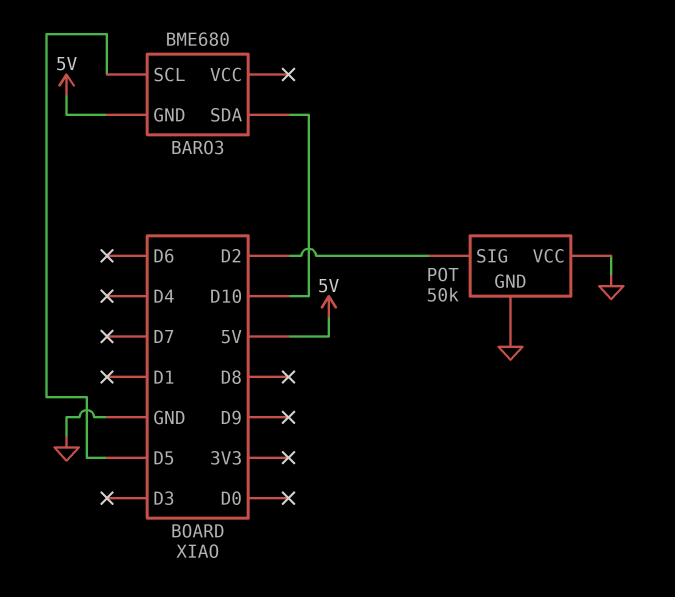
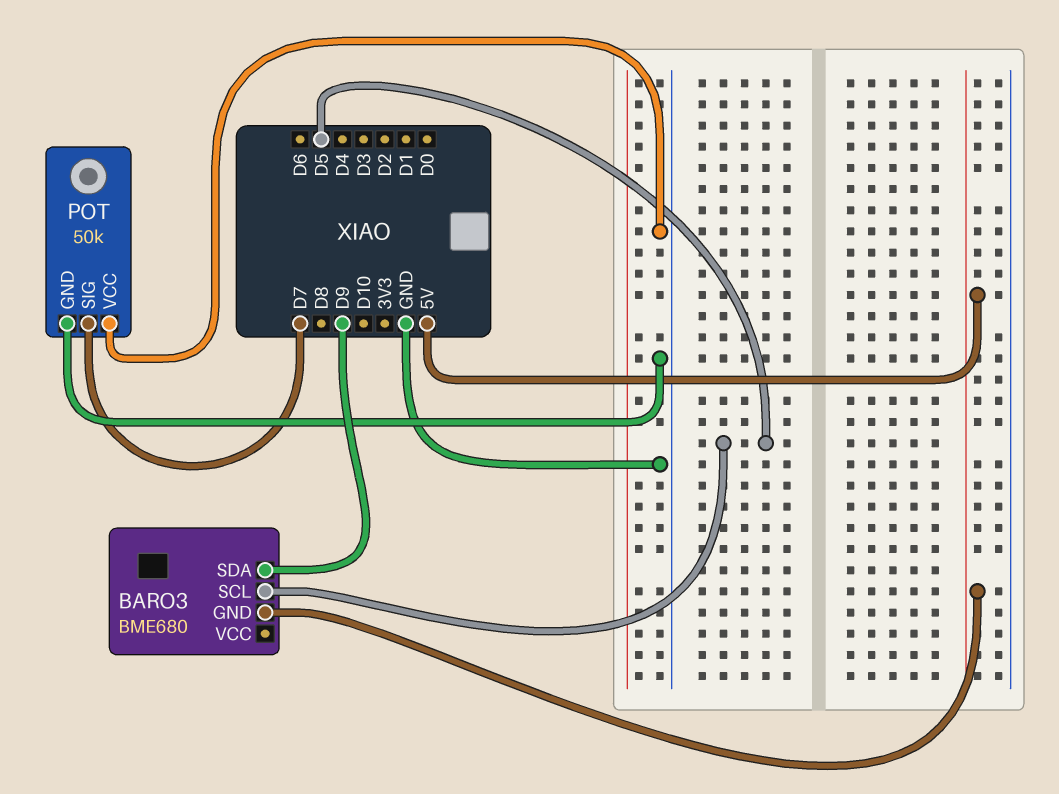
BARO3 pin SDA: D10 -> D9
POT pin SIG: D2 -> D7

